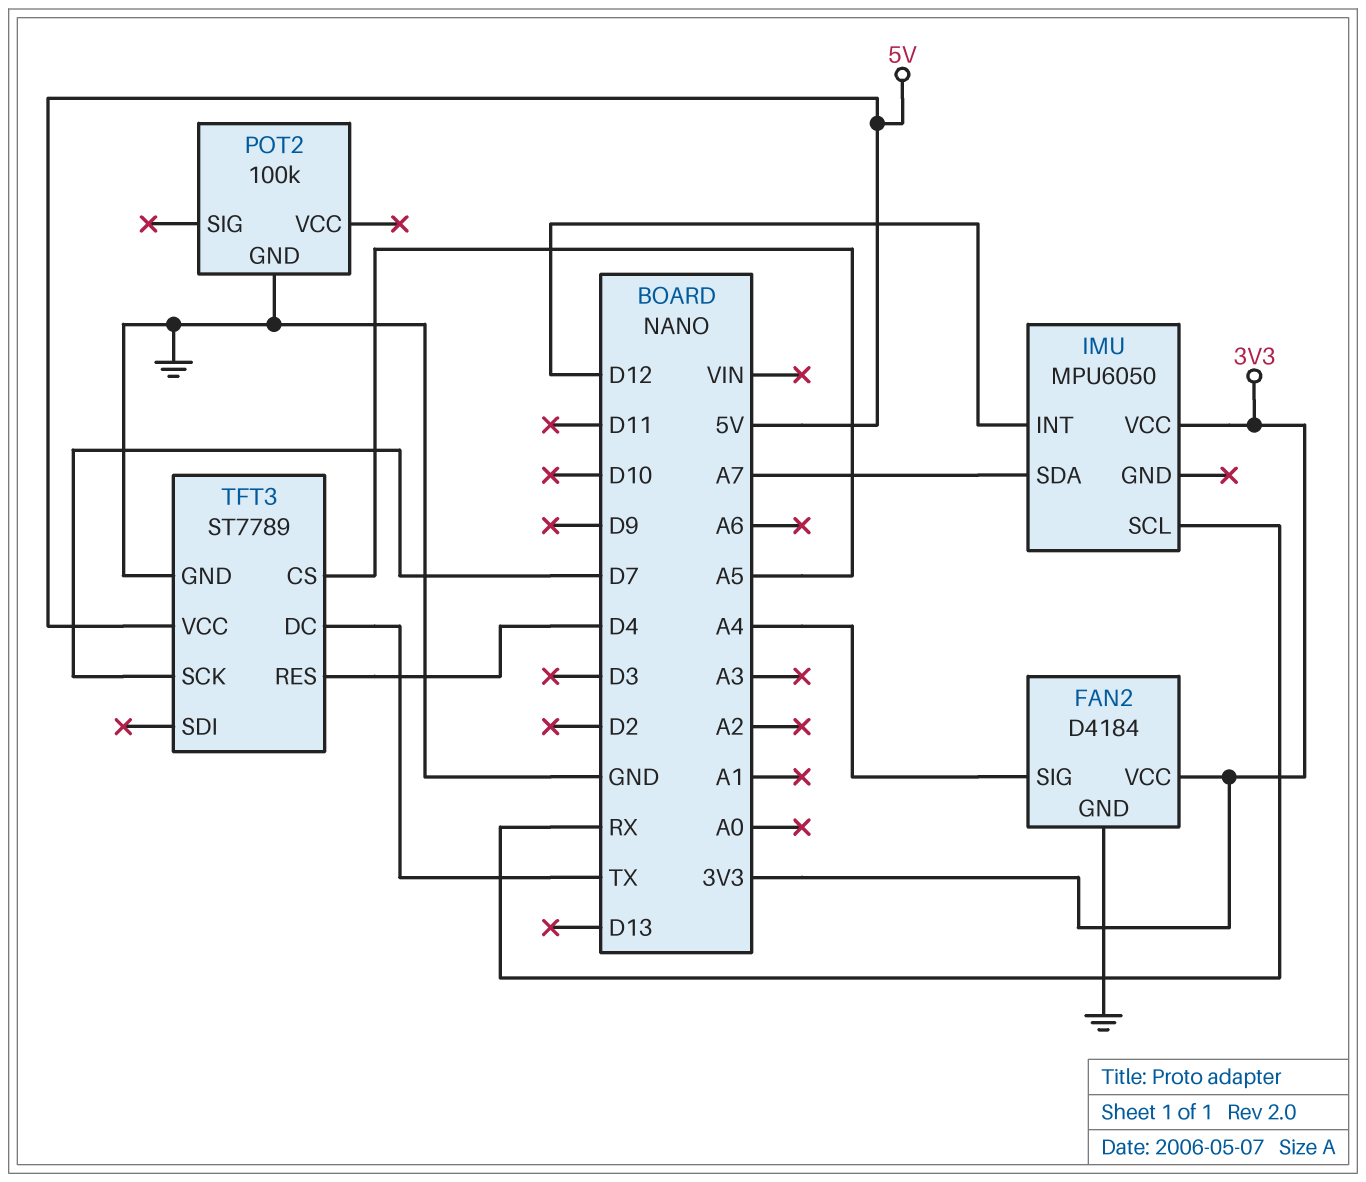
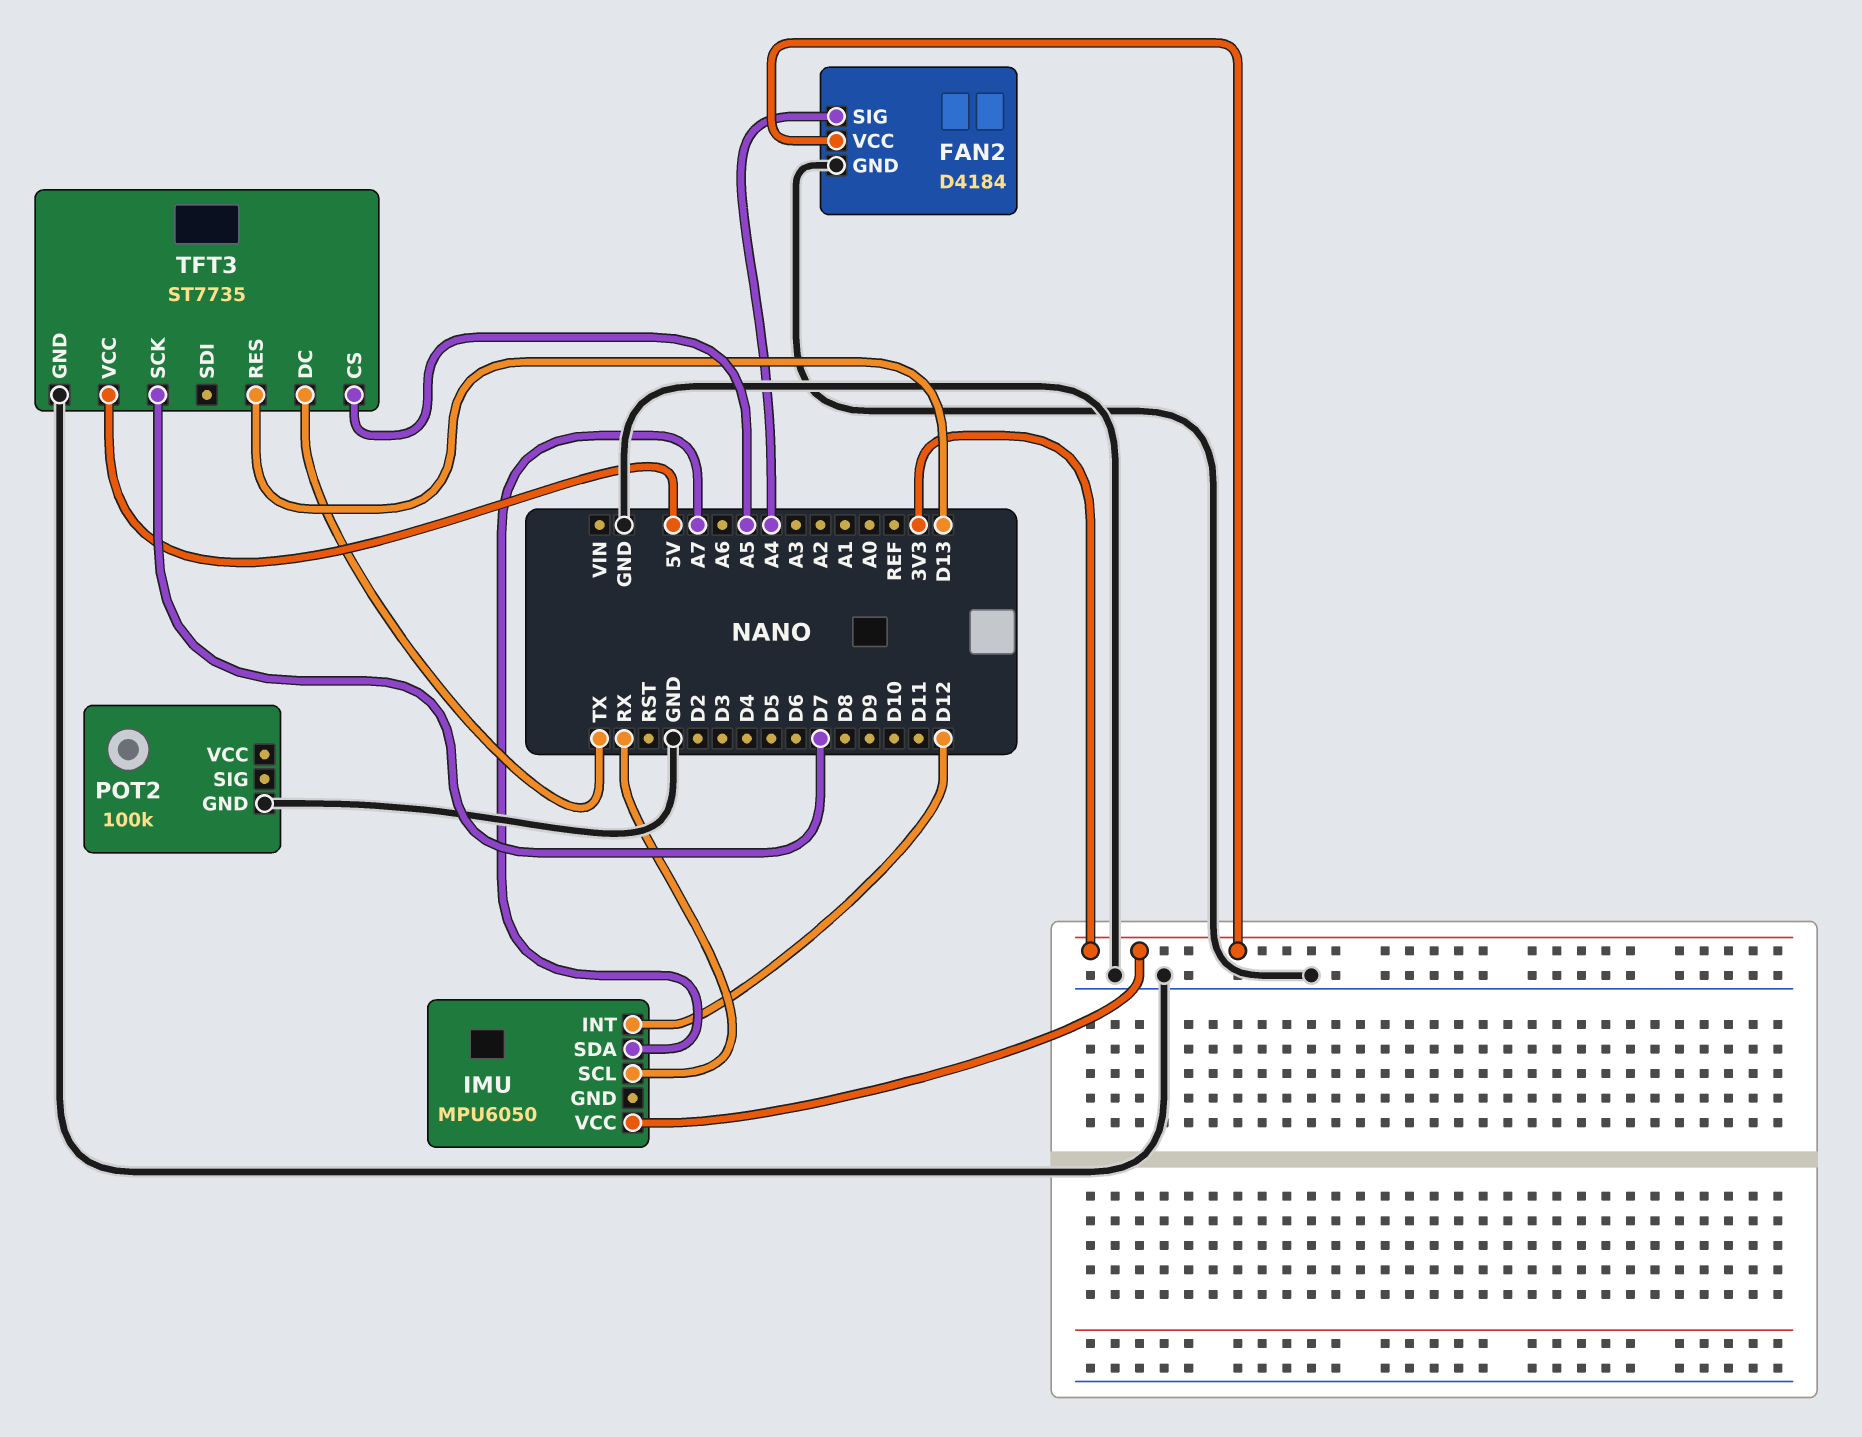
TFT3: ST7789 -> ST7735
TFT3 pin RES: D4 -> D13

